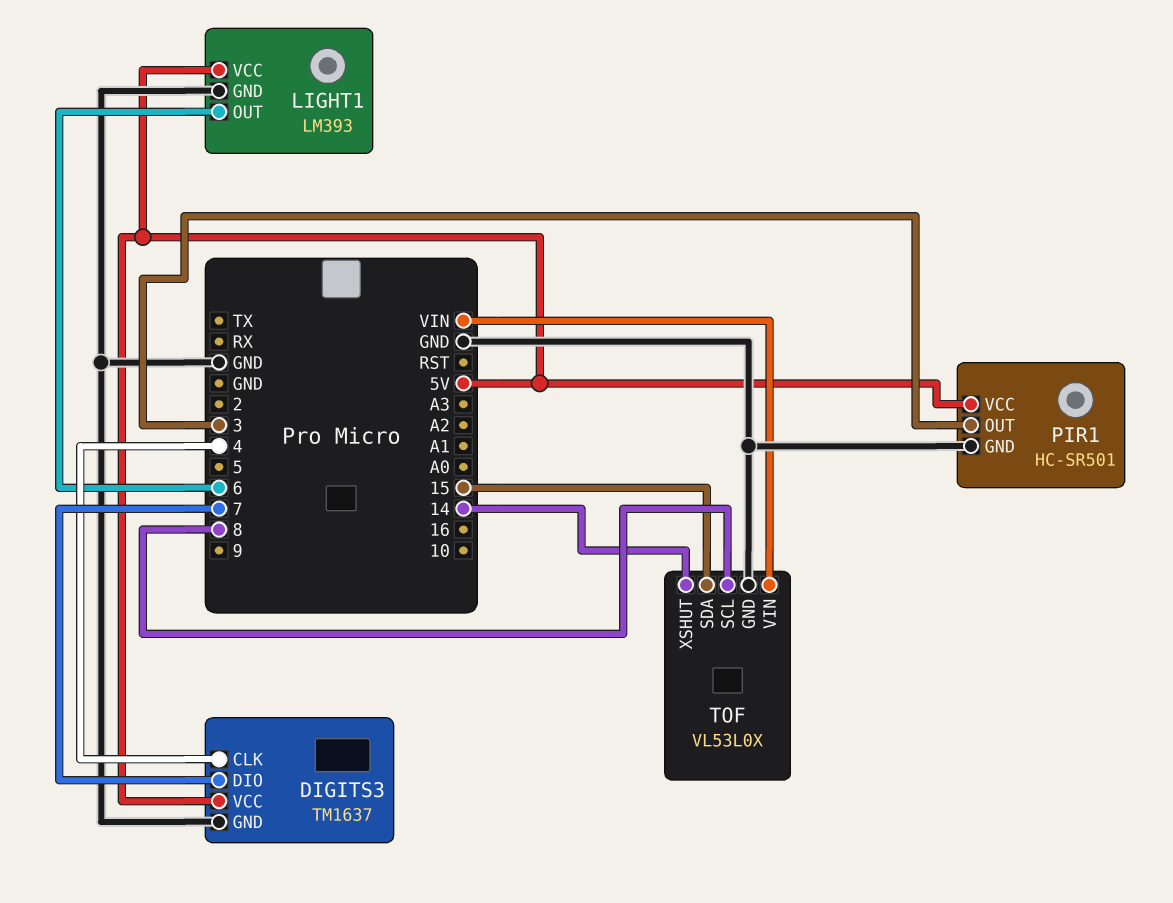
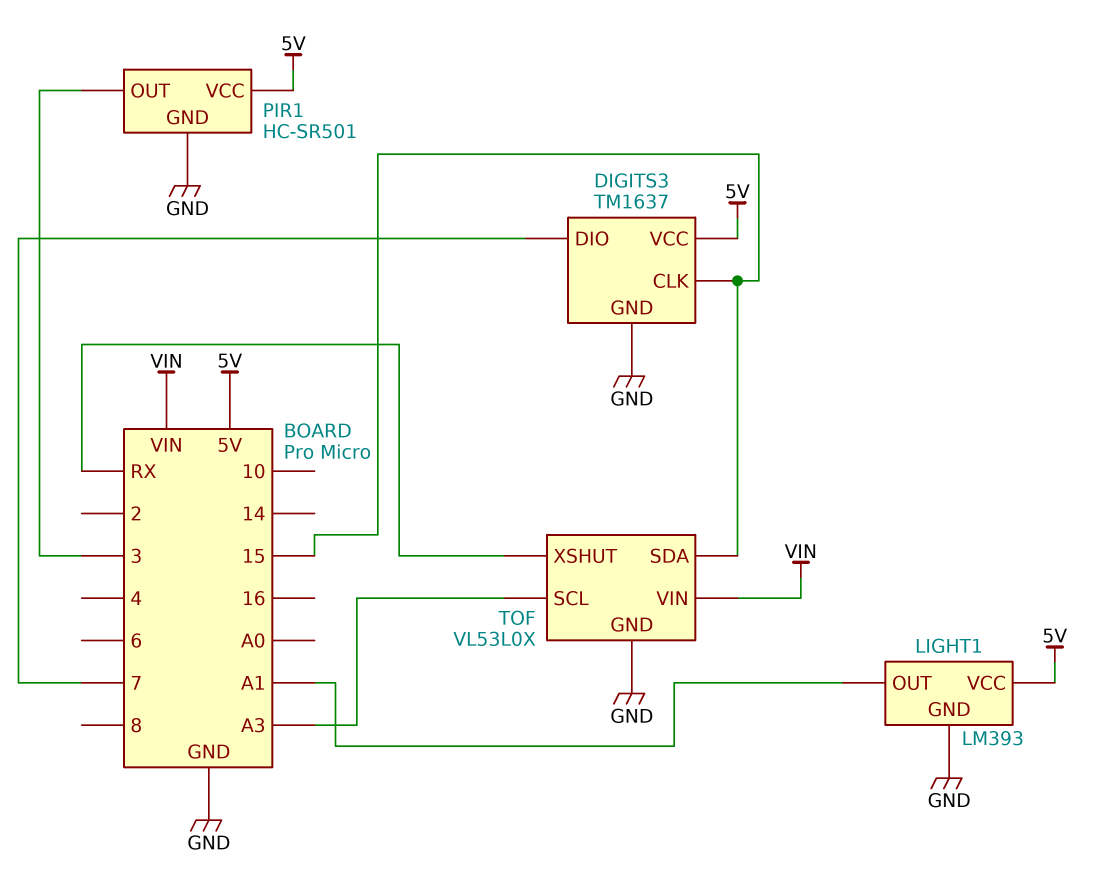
DIGITS3 pin CLK: 4 -> 15
LIGHT1 pin OUT: 6 -> A1
TOF pin SCL: 8 -> A3
TOF pin XSHUT: 14 -> RX

